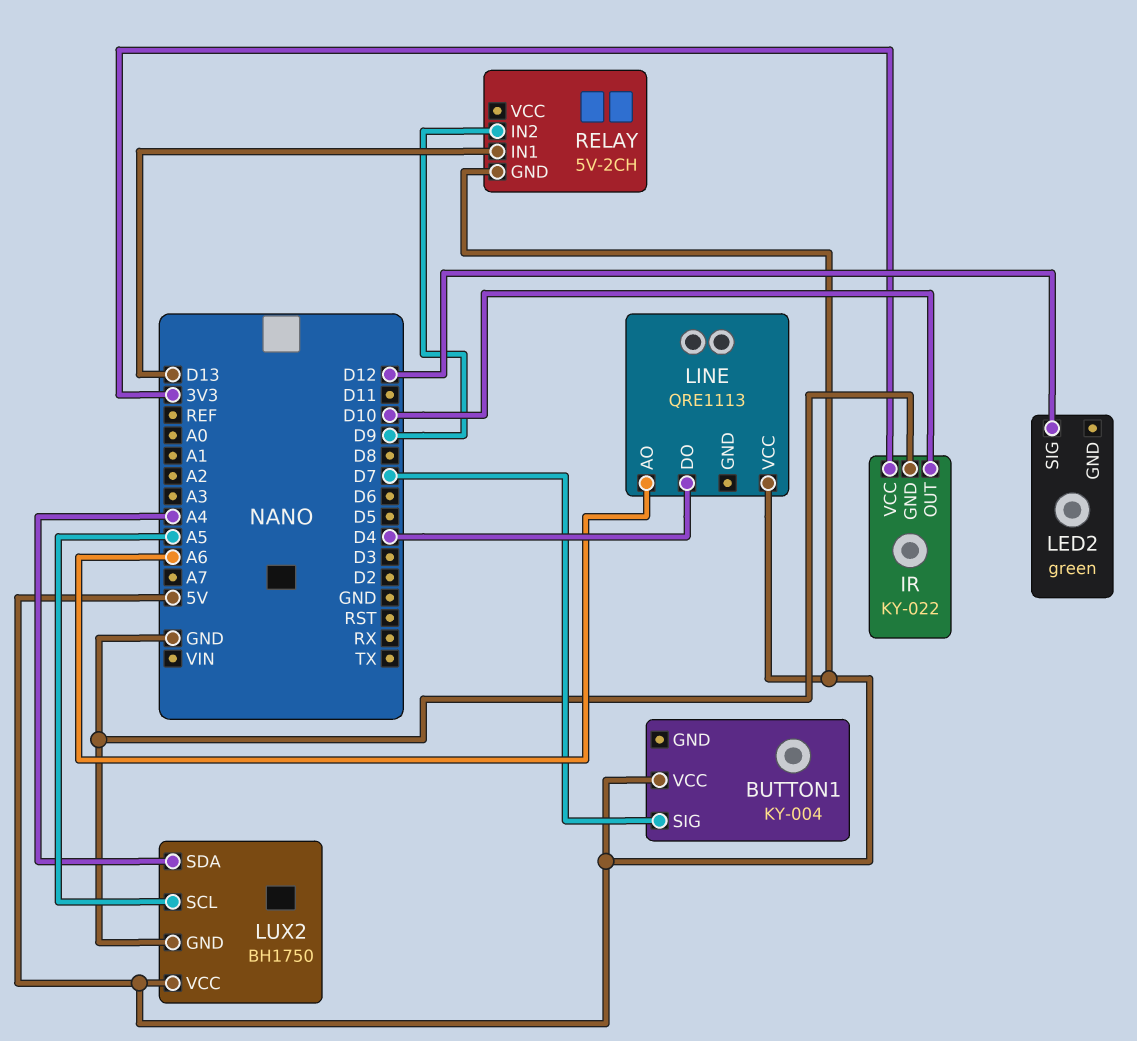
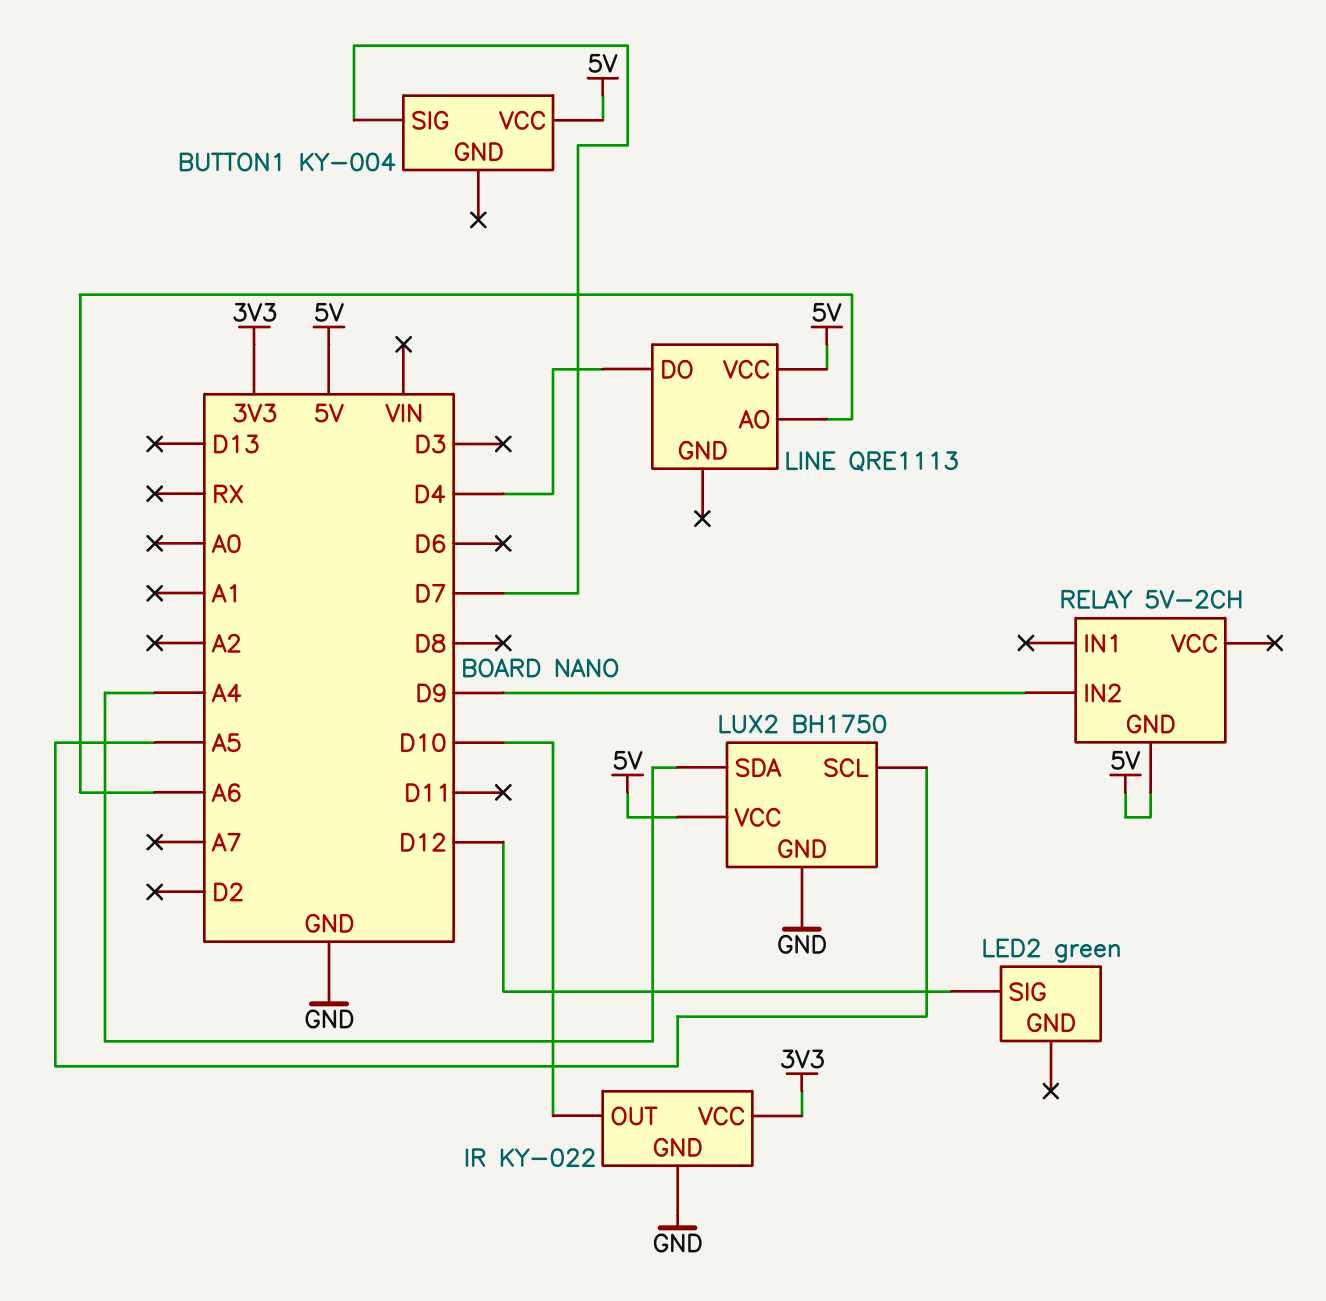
RELAY pin IN1: D13 -> none

